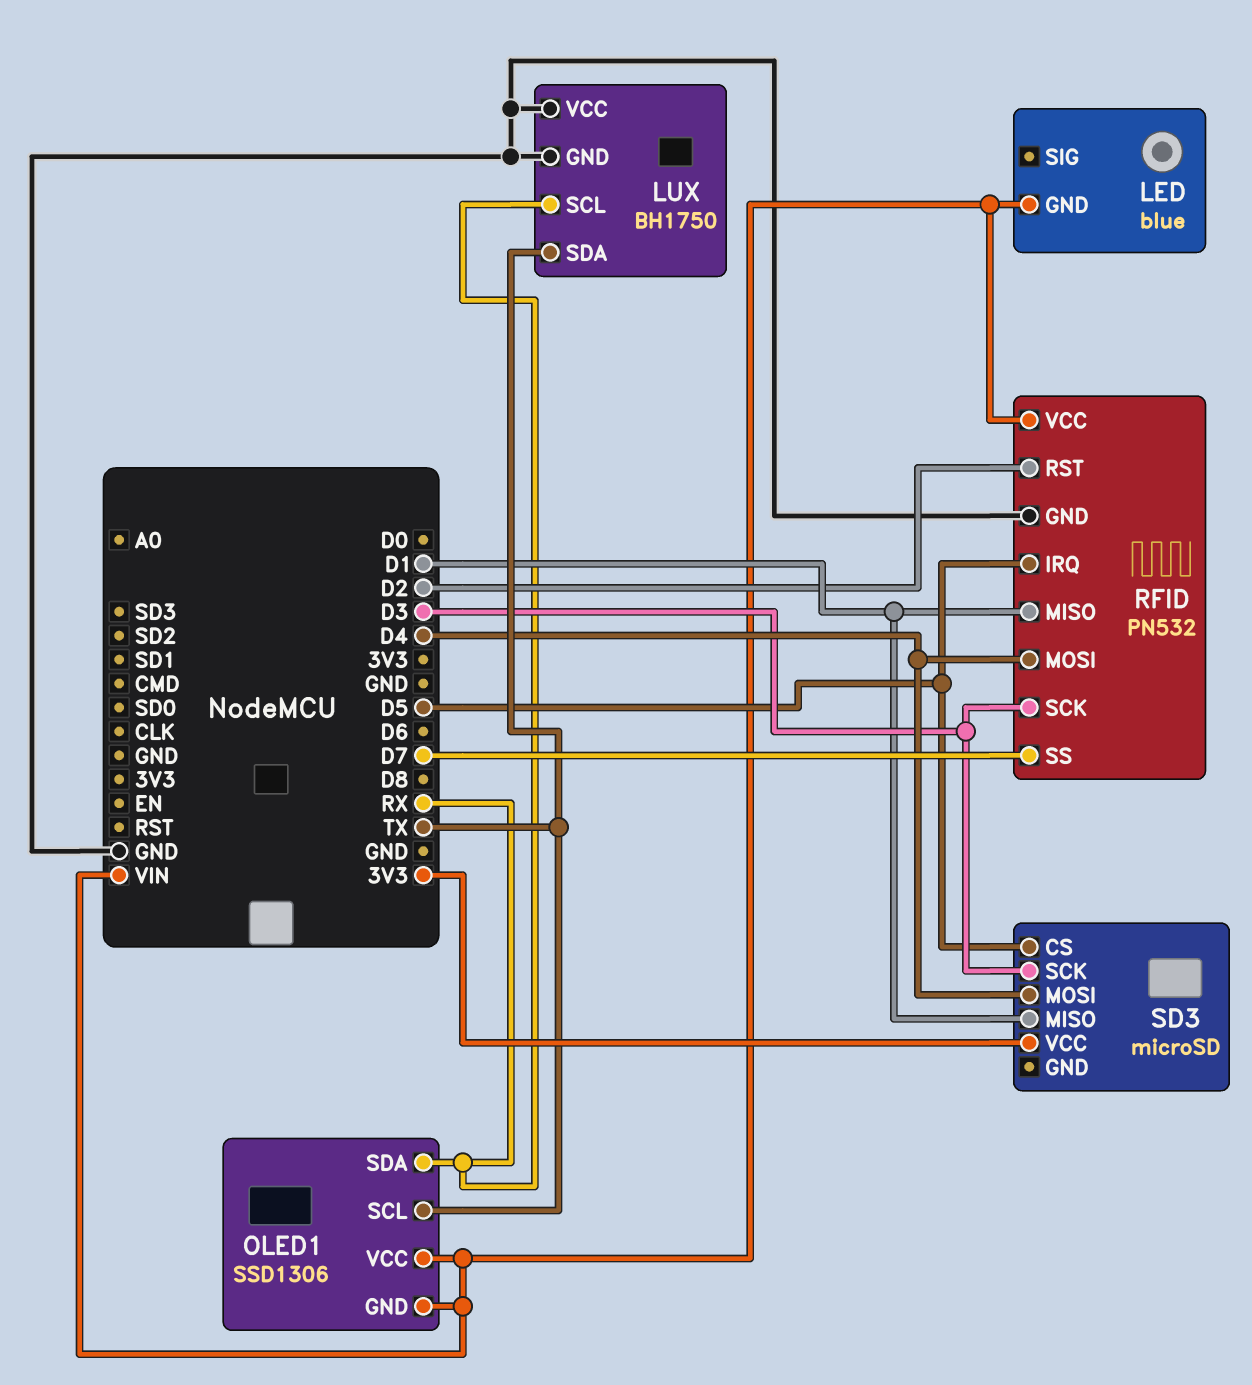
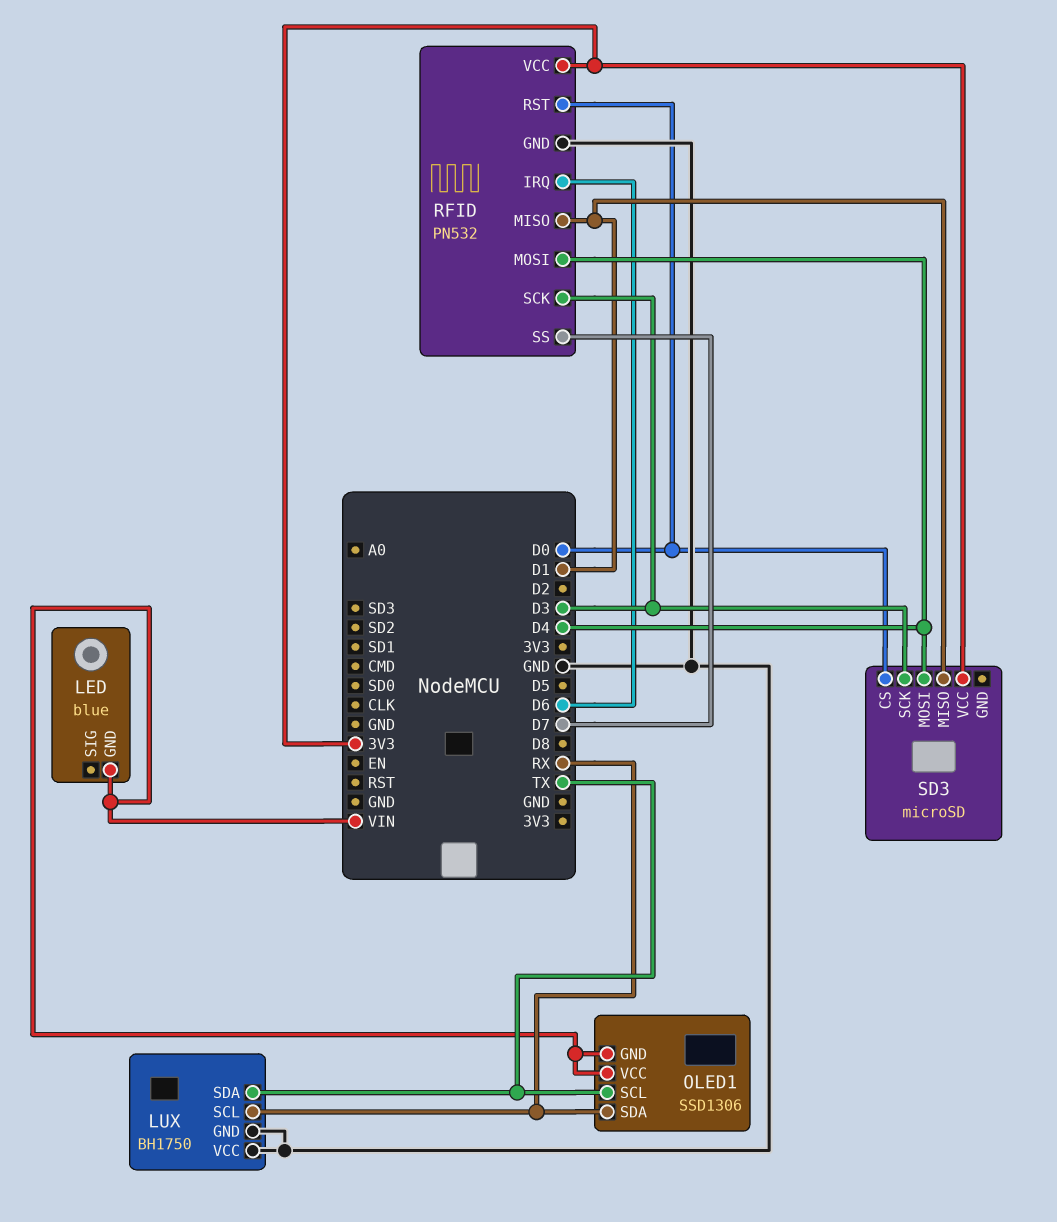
RFID pin IRQ: D5 -> D6
RFID pin RST: D2 -> D0
RFID pin VCC: VIN -> 3V3
SD3 pin CS: D5 -> D0

